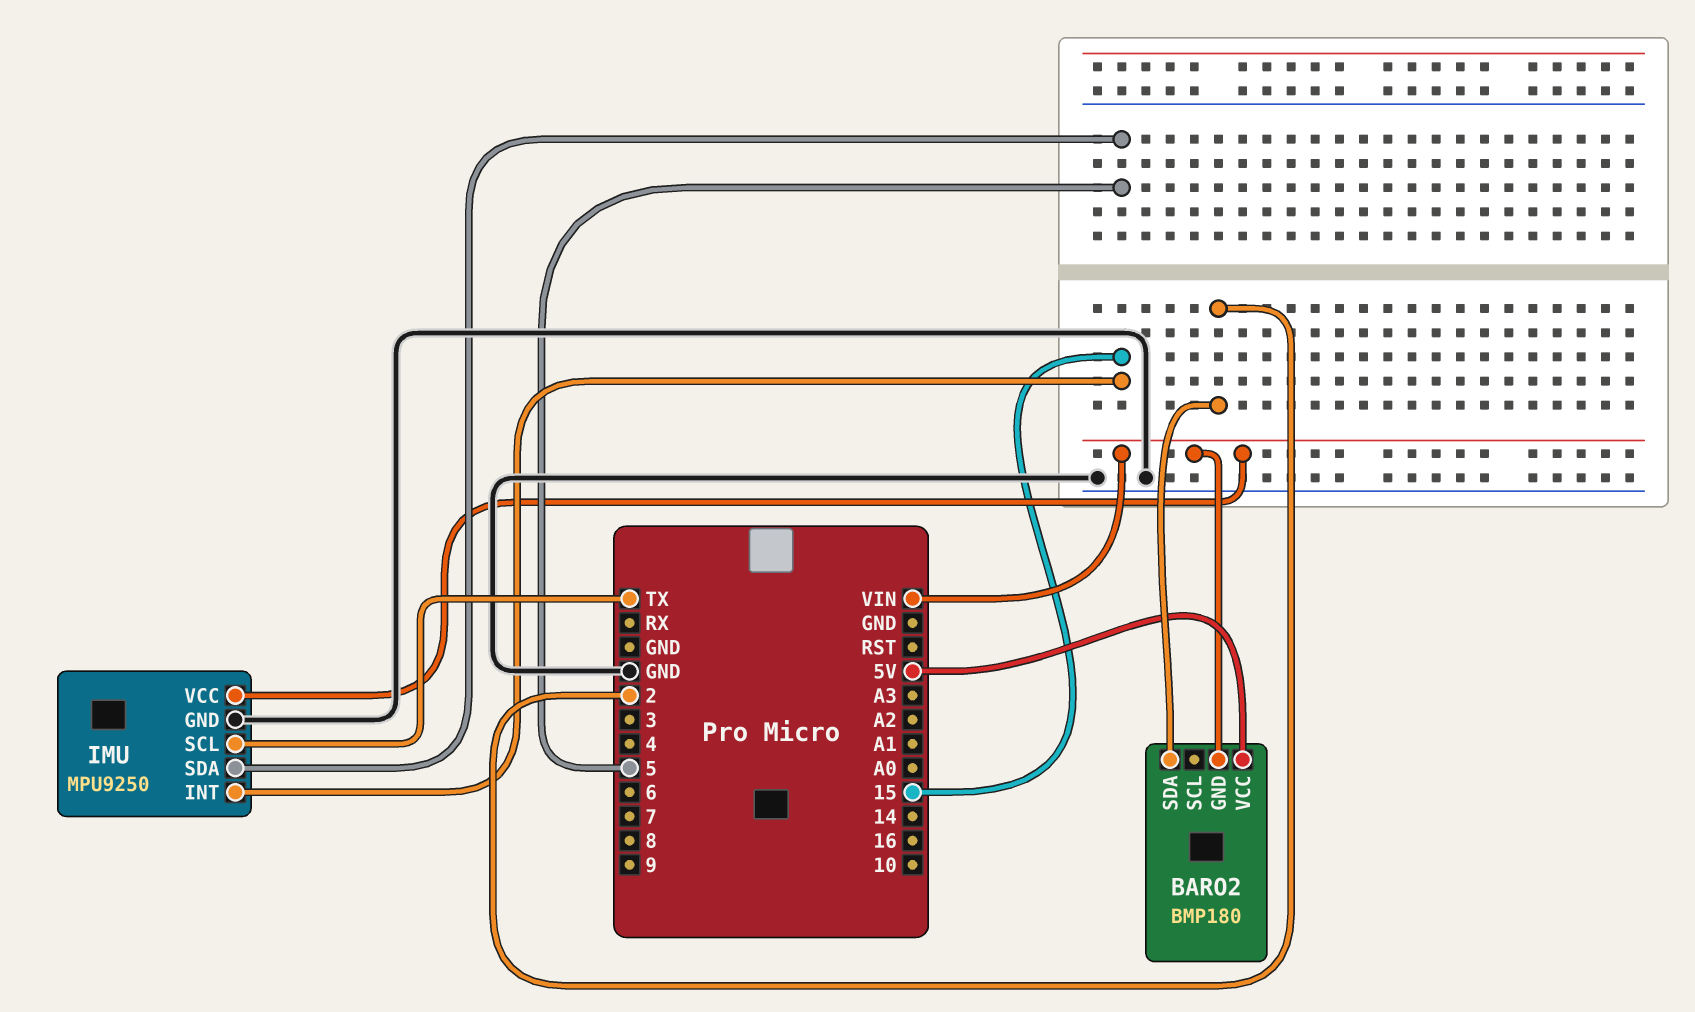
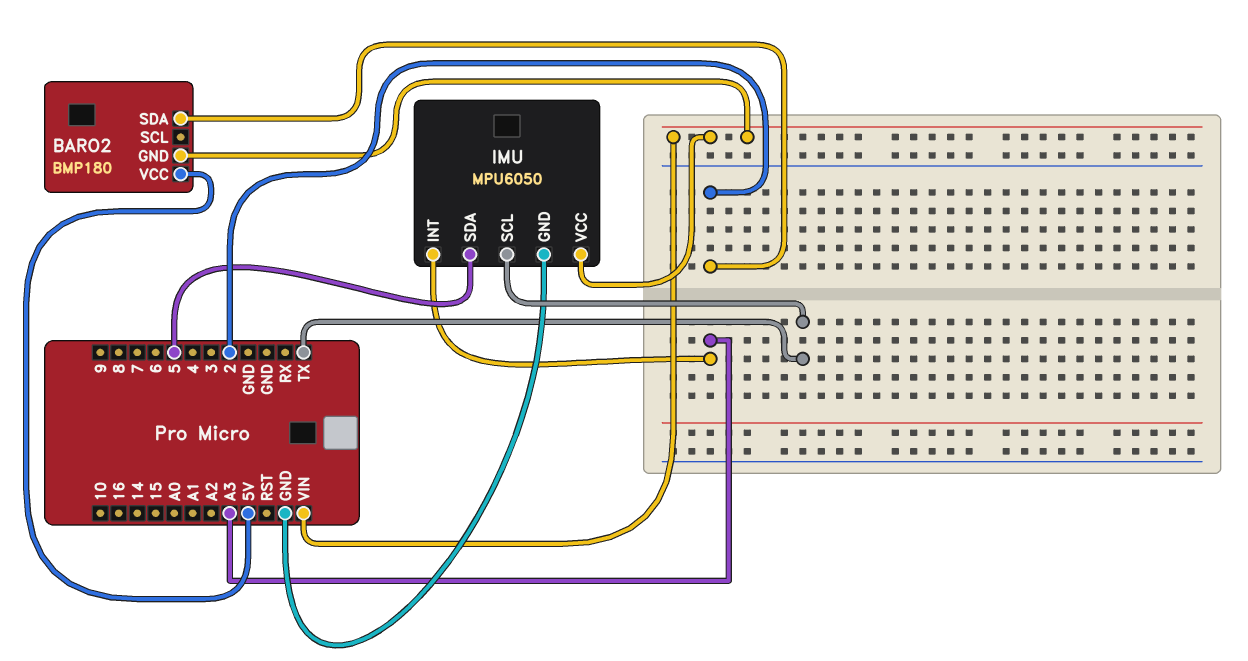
IMU: MPU9250 -> MPU6050
IMU pin INT: 15 -> A3

